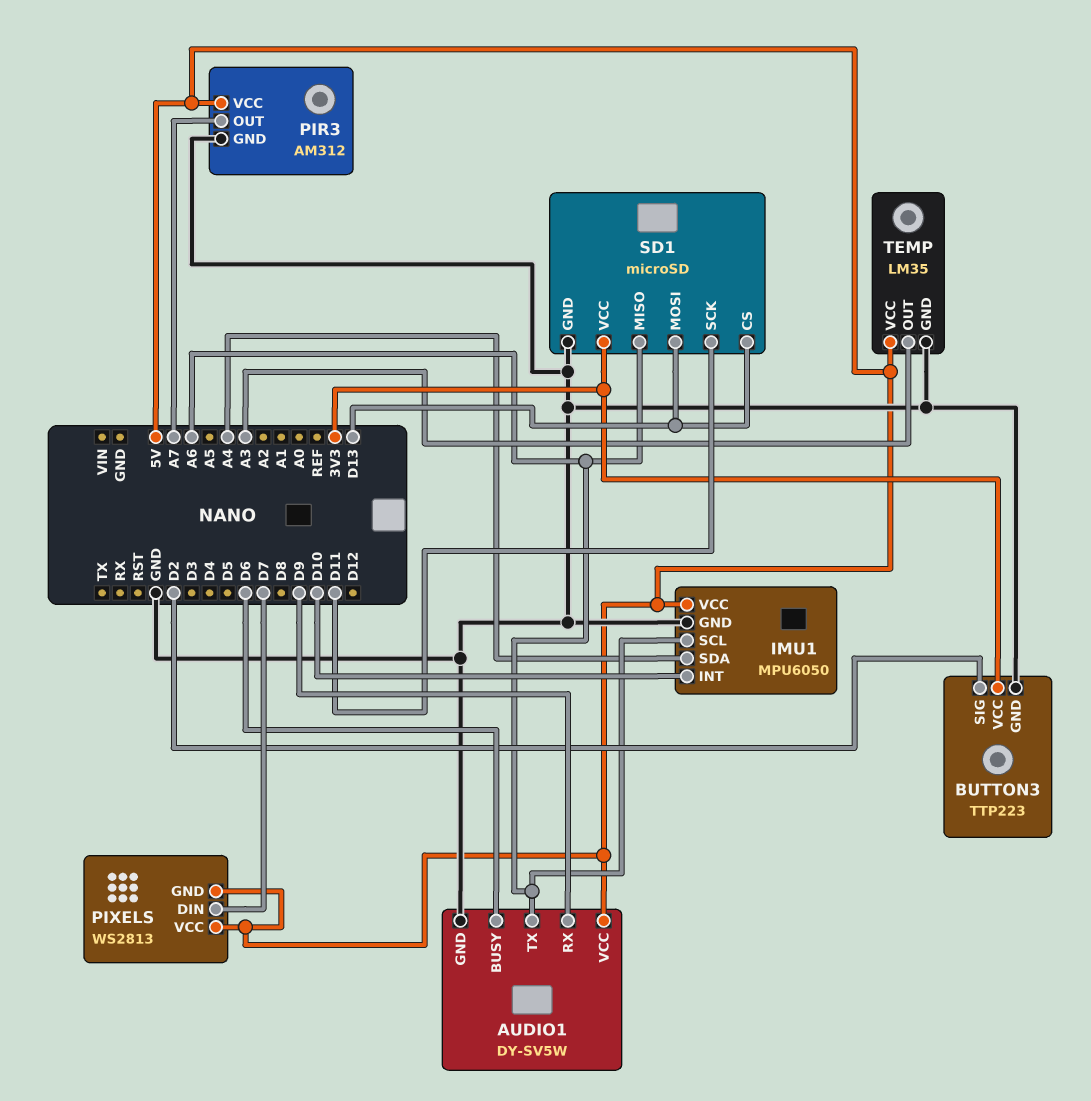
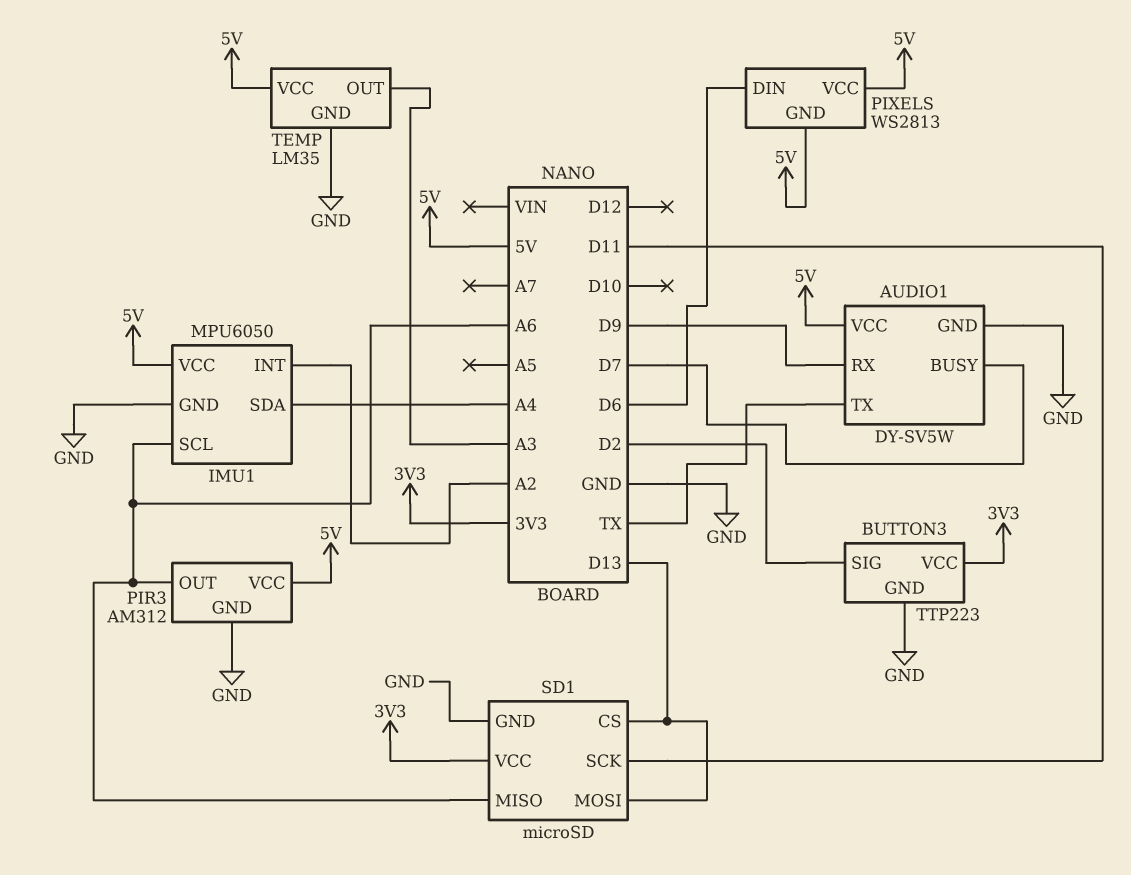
AUDIO1 pin BUSY: D6 -> D7
AUDIO1 pin TX: A6 -> TX
IMU1 pin INT: D10 -> A2
PIR3 pin OUT: A7 -> A6
PIXELS pin DIN: D7 -> D6

